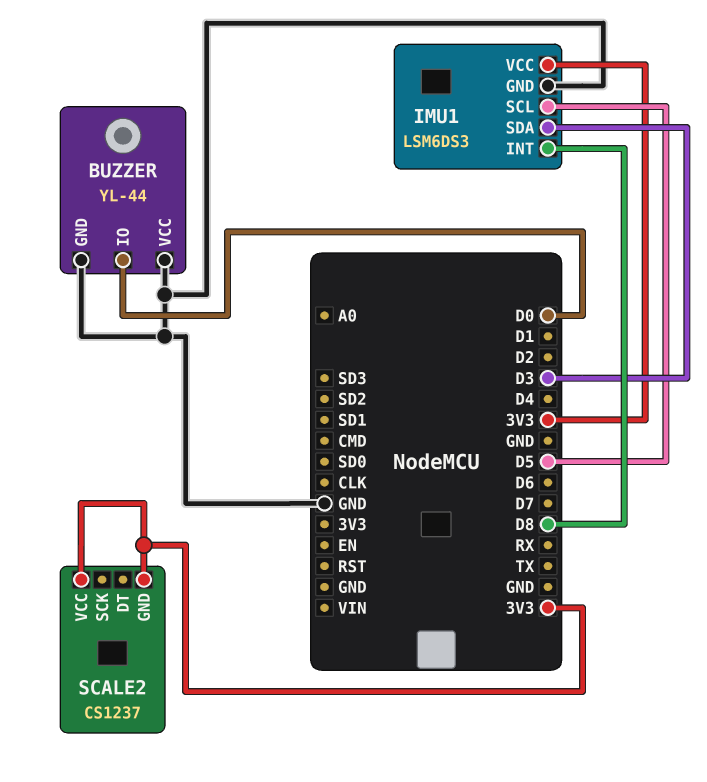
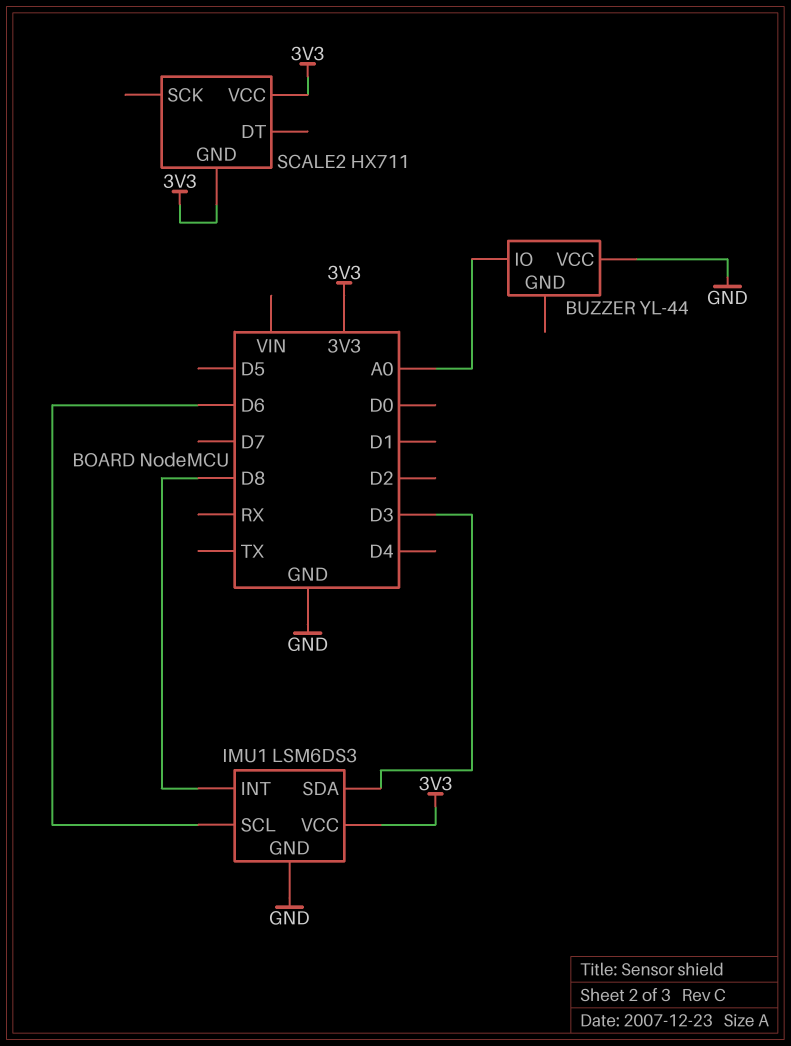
BUZZER pin GND: GND -> none
BUZZER pin IO: D0 -> A0
IMU1 pin SCL: D5 -> D6
SCALE2: CS1237 -> HX711

